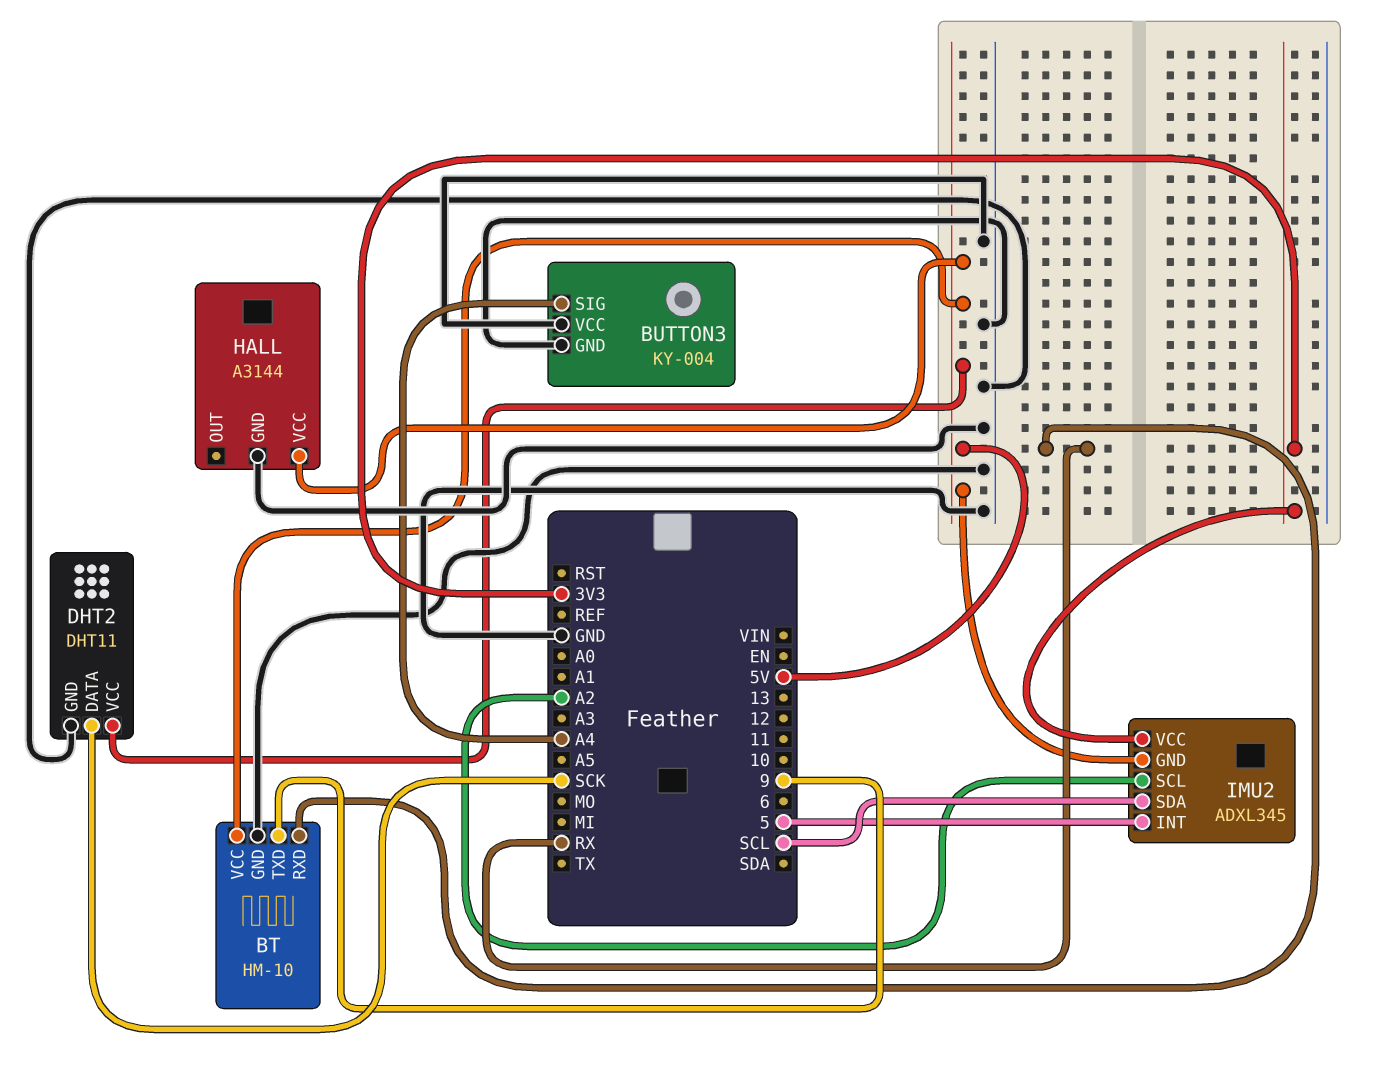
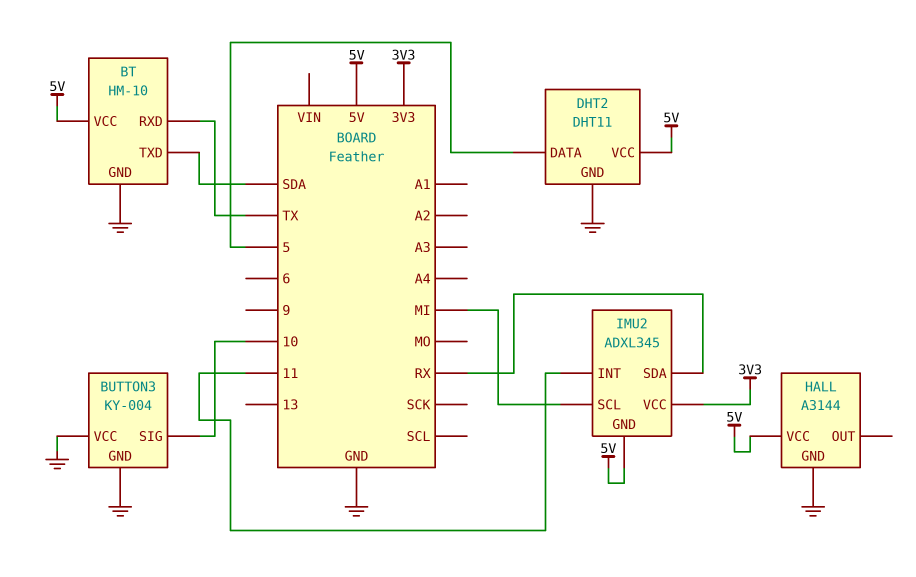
BT pin RXD: RX -> TX
BT pin TXD: 9 -> SDA
BUTTON3 pin SIG: A4 -> 10
DHT2 pin DATA: SCK -> 5
IMU2 pin INT: 5 -> 11
IMU2 pin SCL: A2 -> MI
IMU2 pin SDA: SCL -> RX

